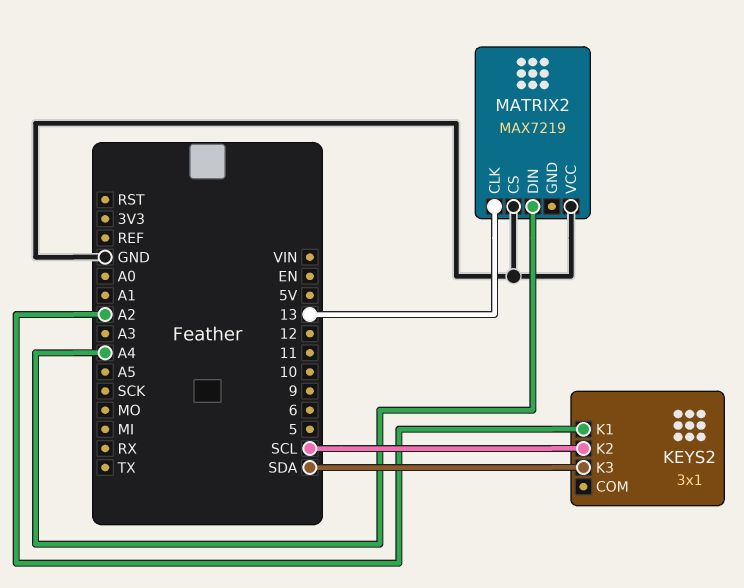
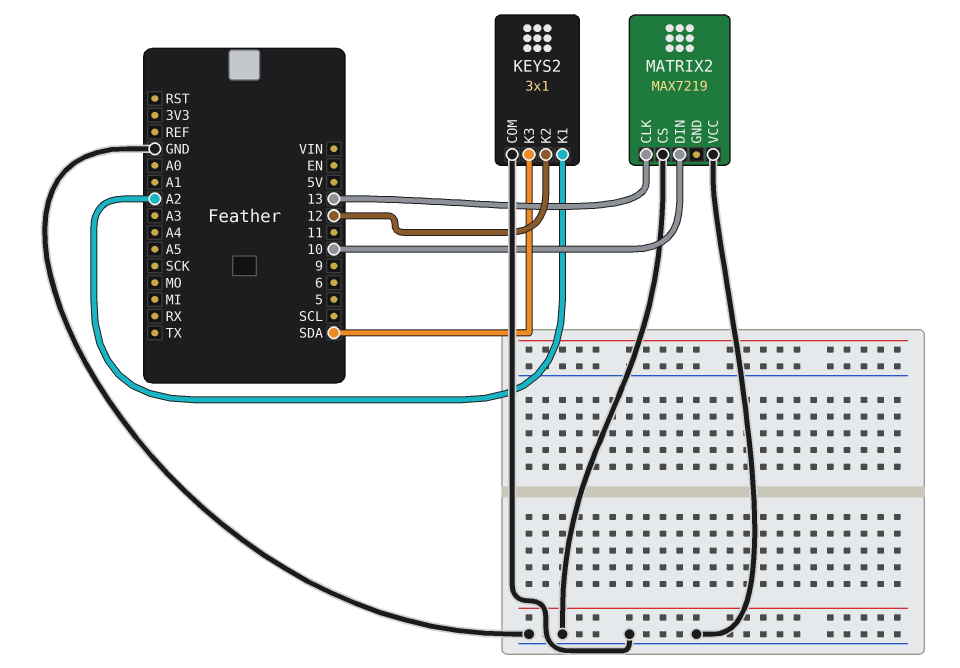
KEYS2 pin COM: none -> GND
KEYS2 pin K2: SCL -> 12
MATRIX2 pin DIN: A4 -> 10

